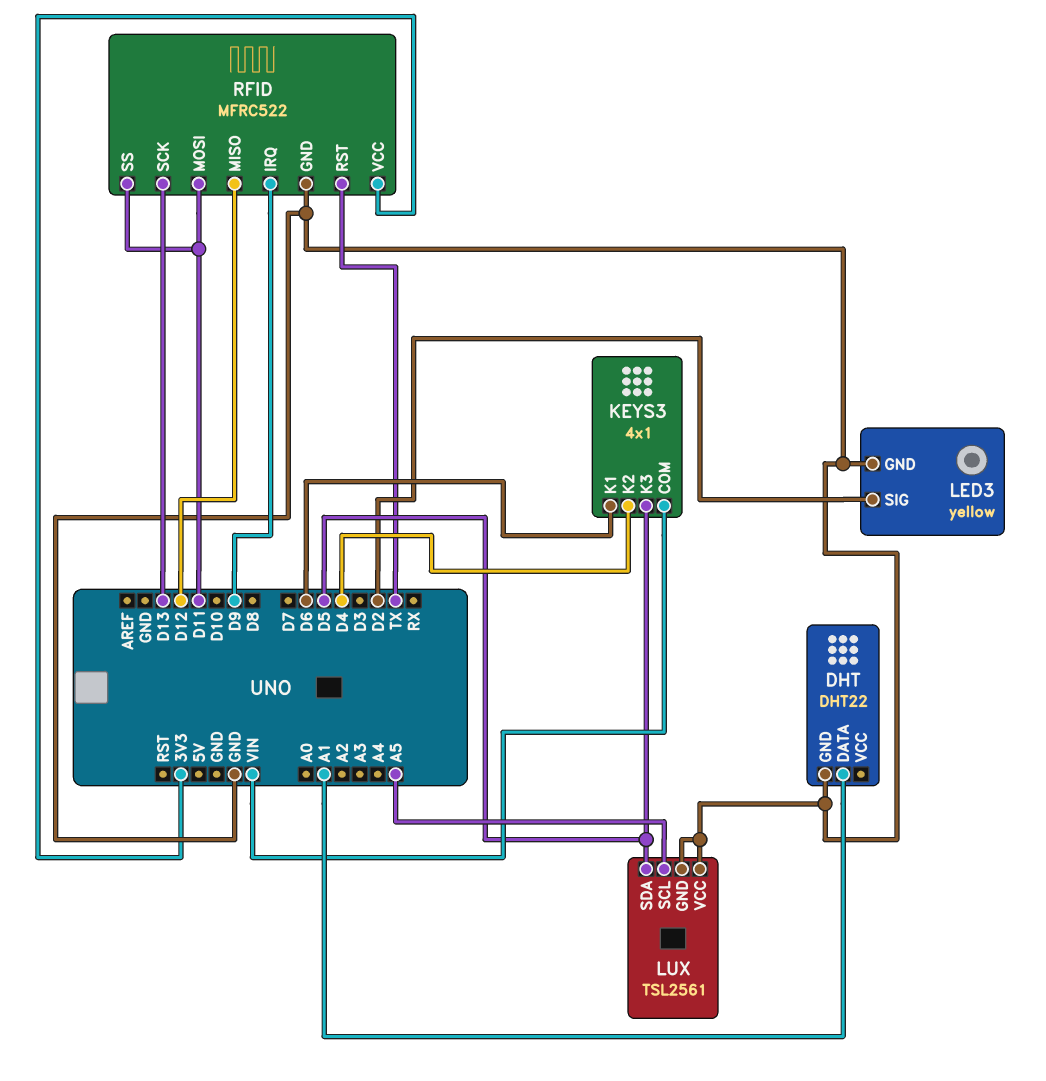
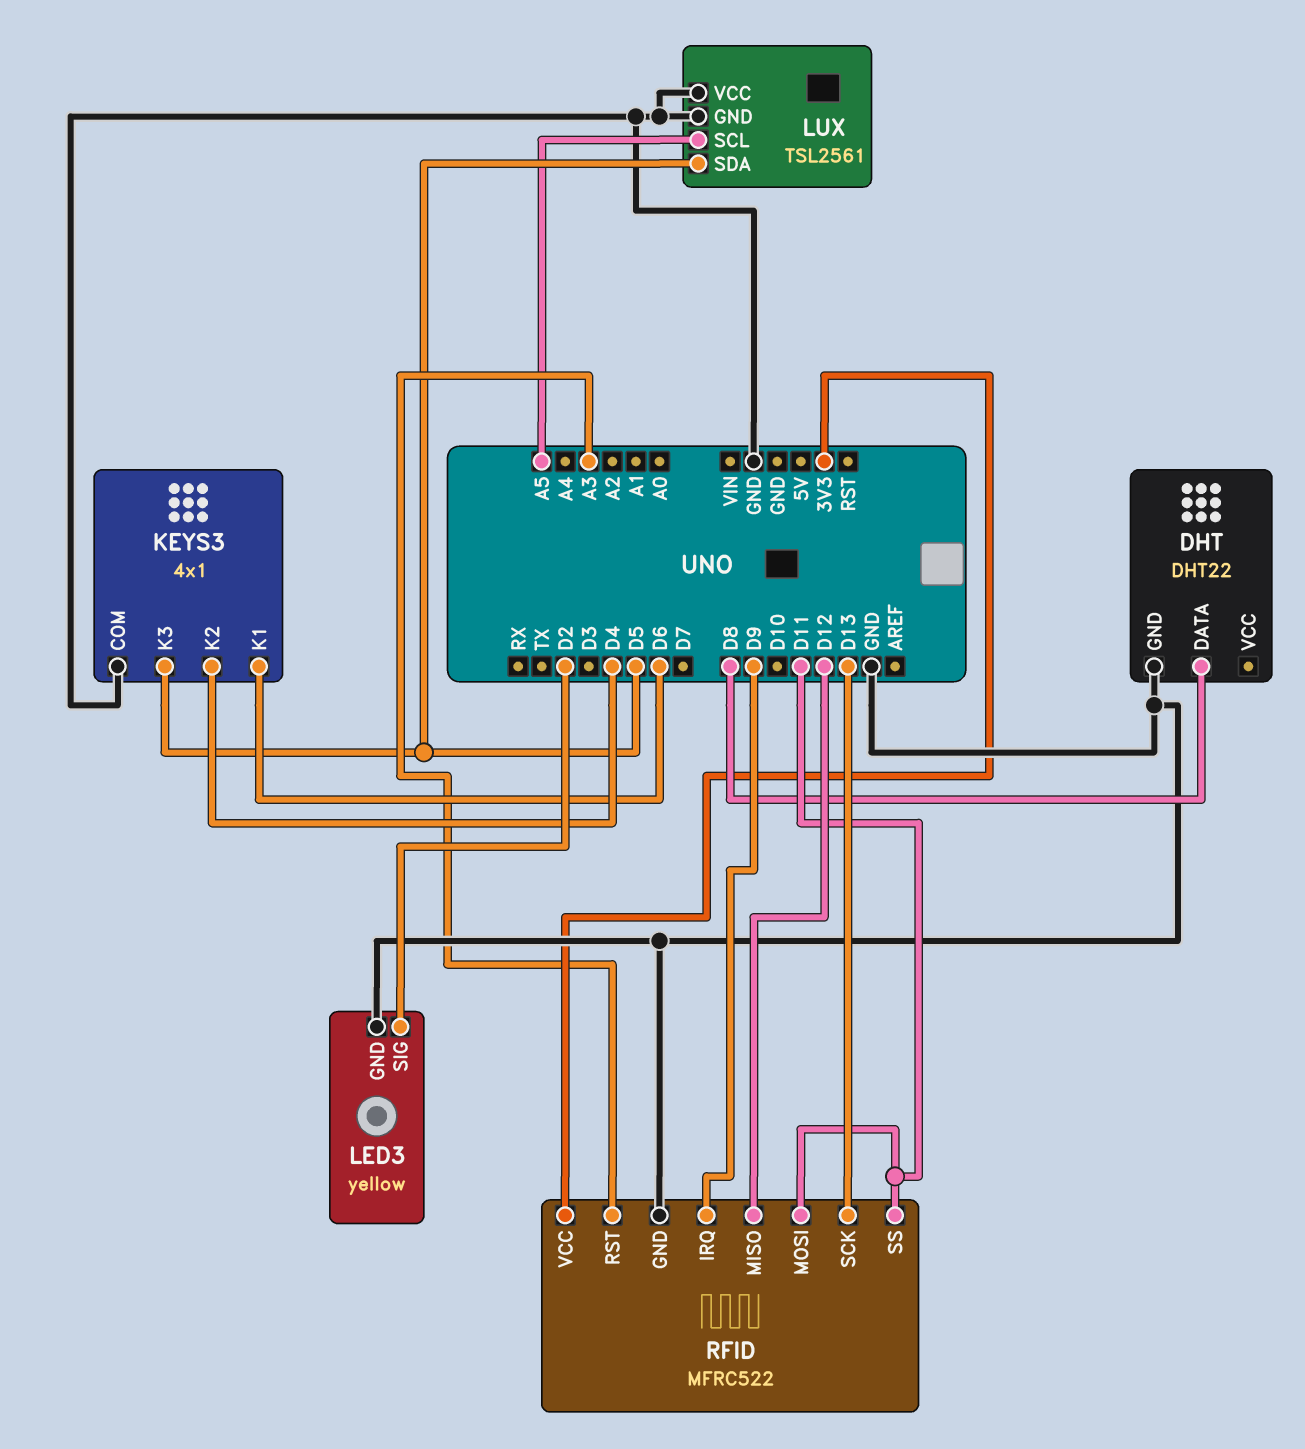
DHT pin DATA: A1 -> D8
KEYS3 pin COM: VIN -> GND
RFID pin RST: TX -> A3

